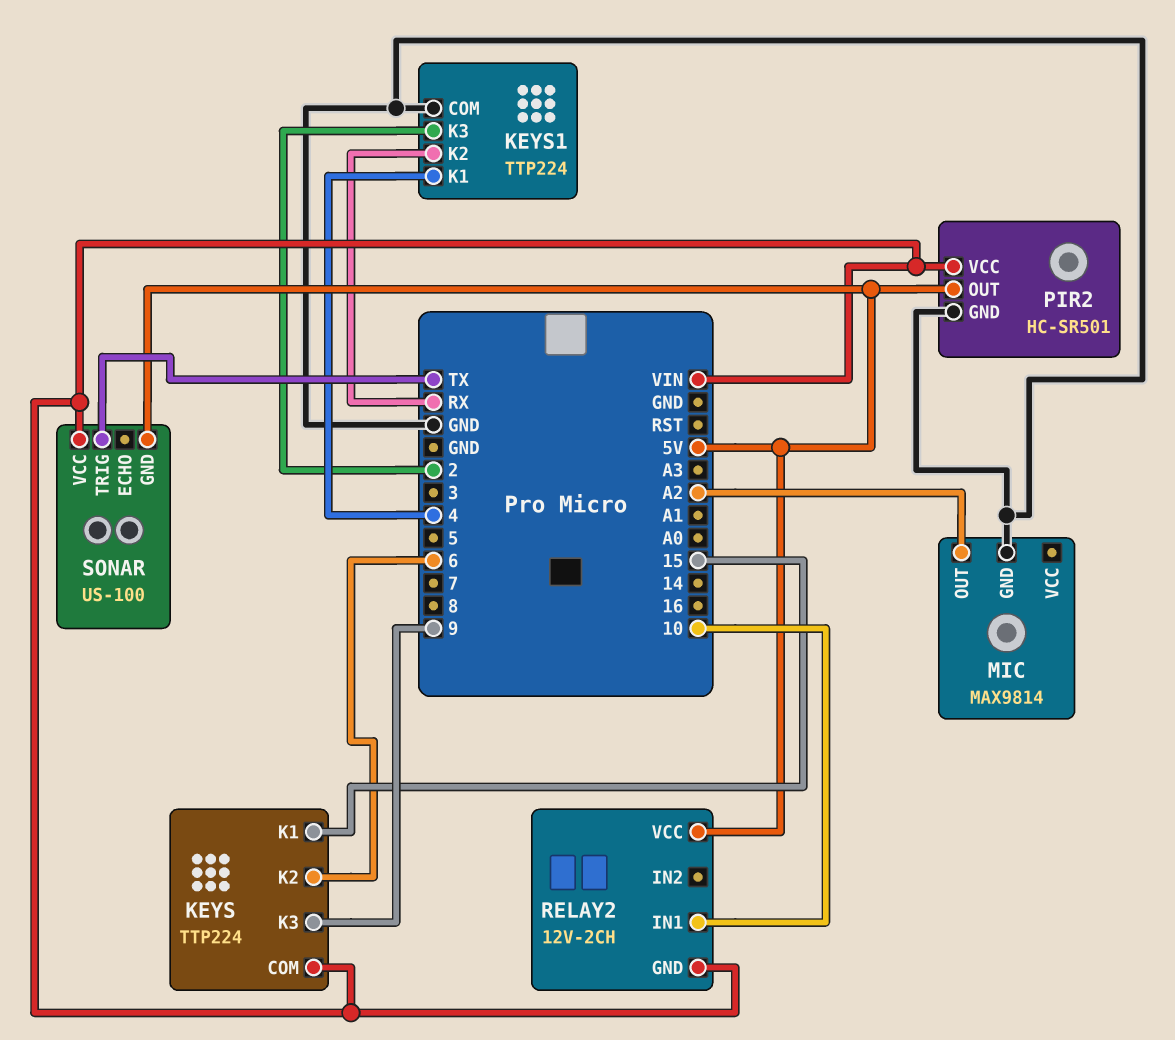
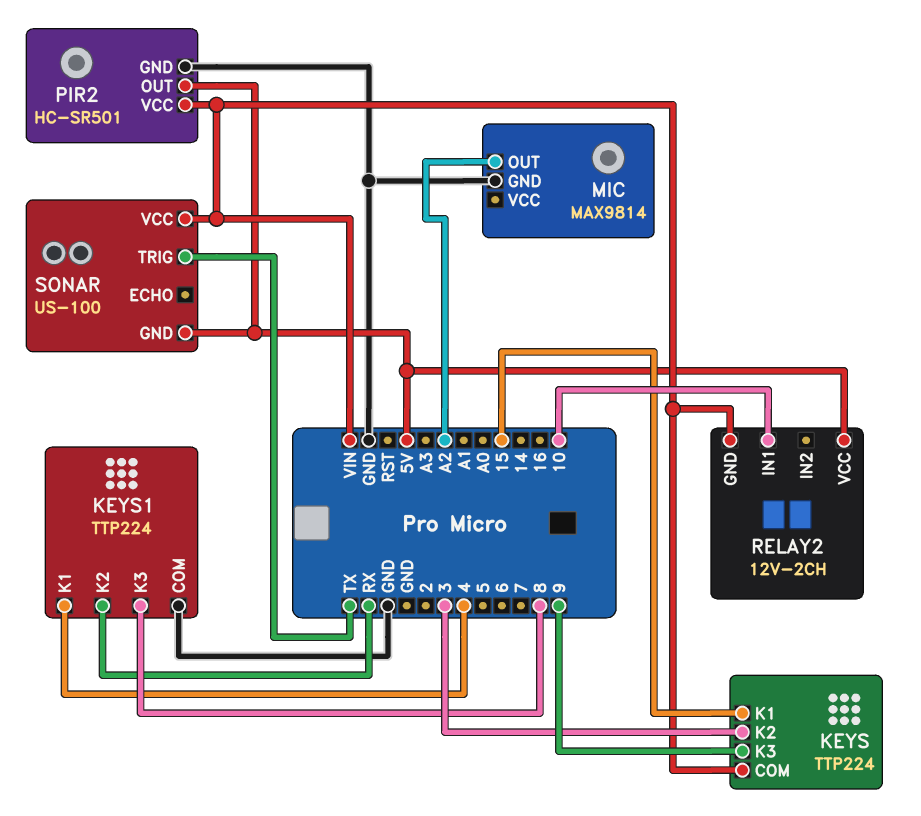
KEYS pin K2: 6 -> 3
KEYS1 pin K3: 2 -> 8

